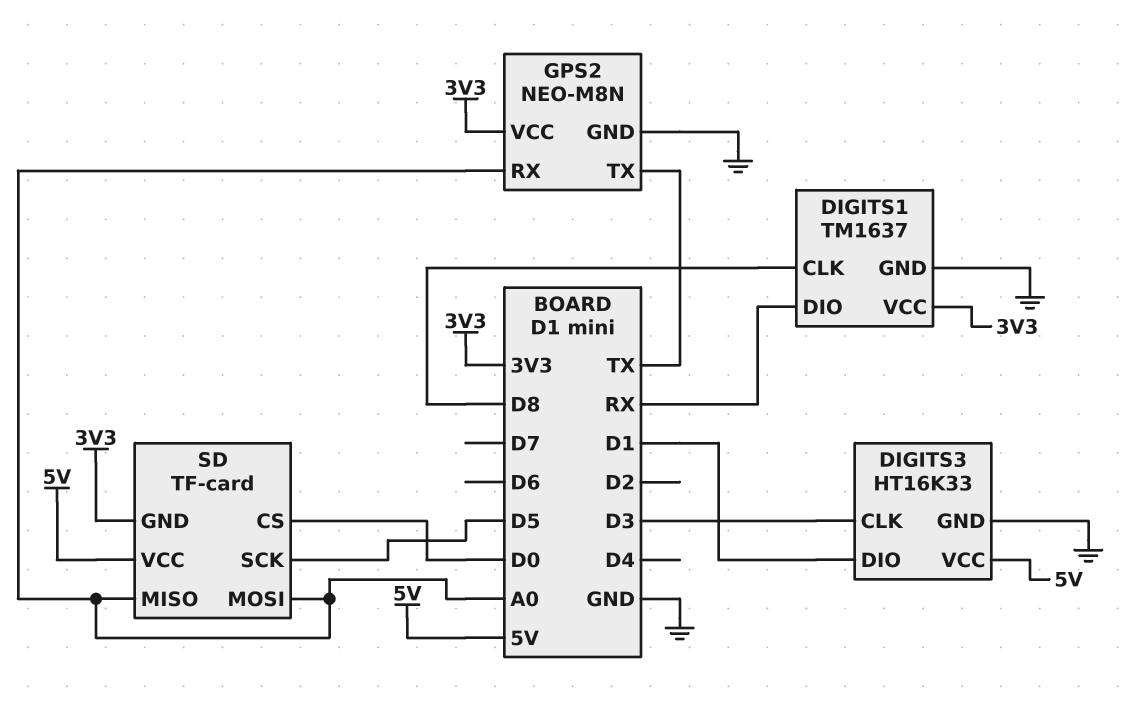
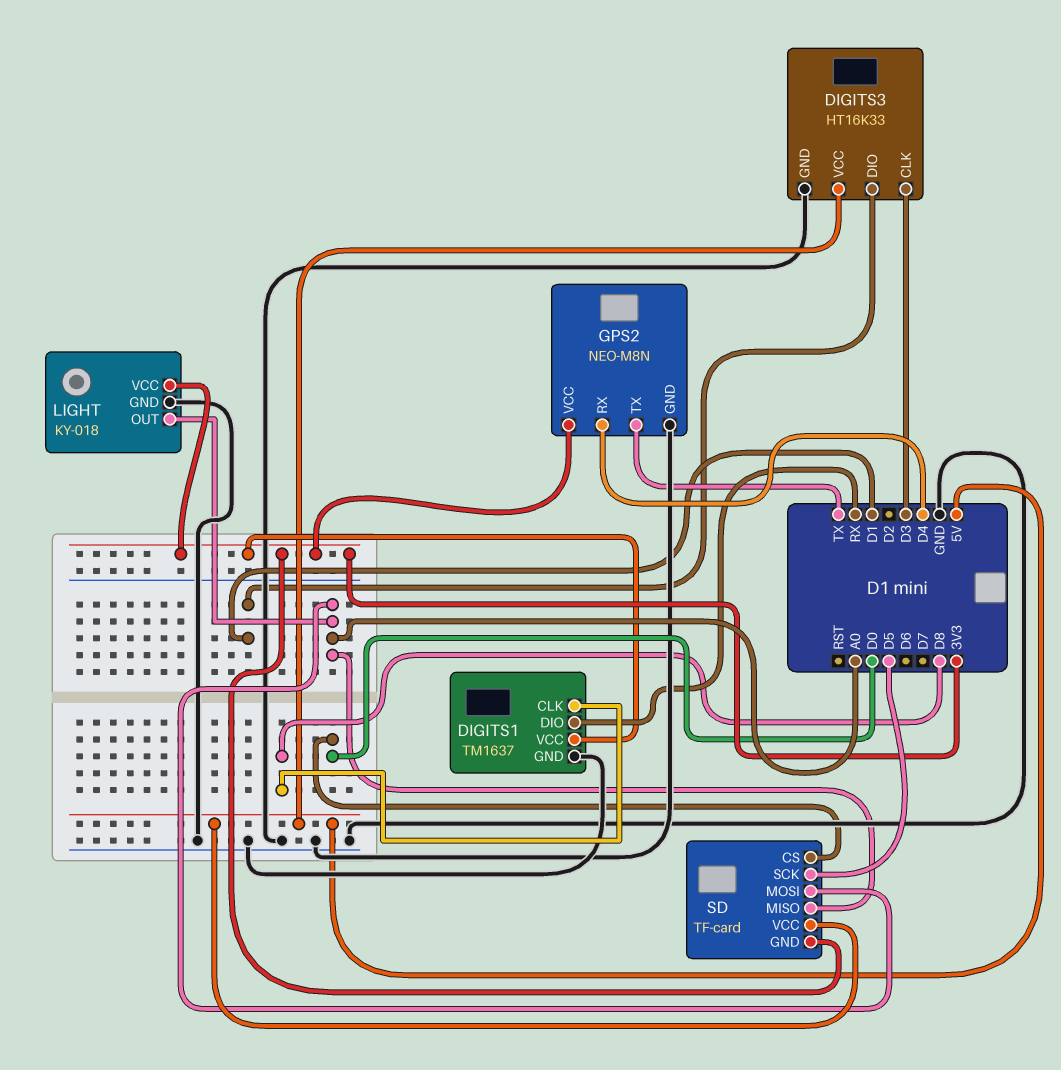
GPS2 pin RX: A0 -> D4
LIGHT: none -> KY-018
LIGHT pin GND: none -> GND
LIGHT pin OUT: none -> A0
LIGHT pin VCC: none -> 3V3

